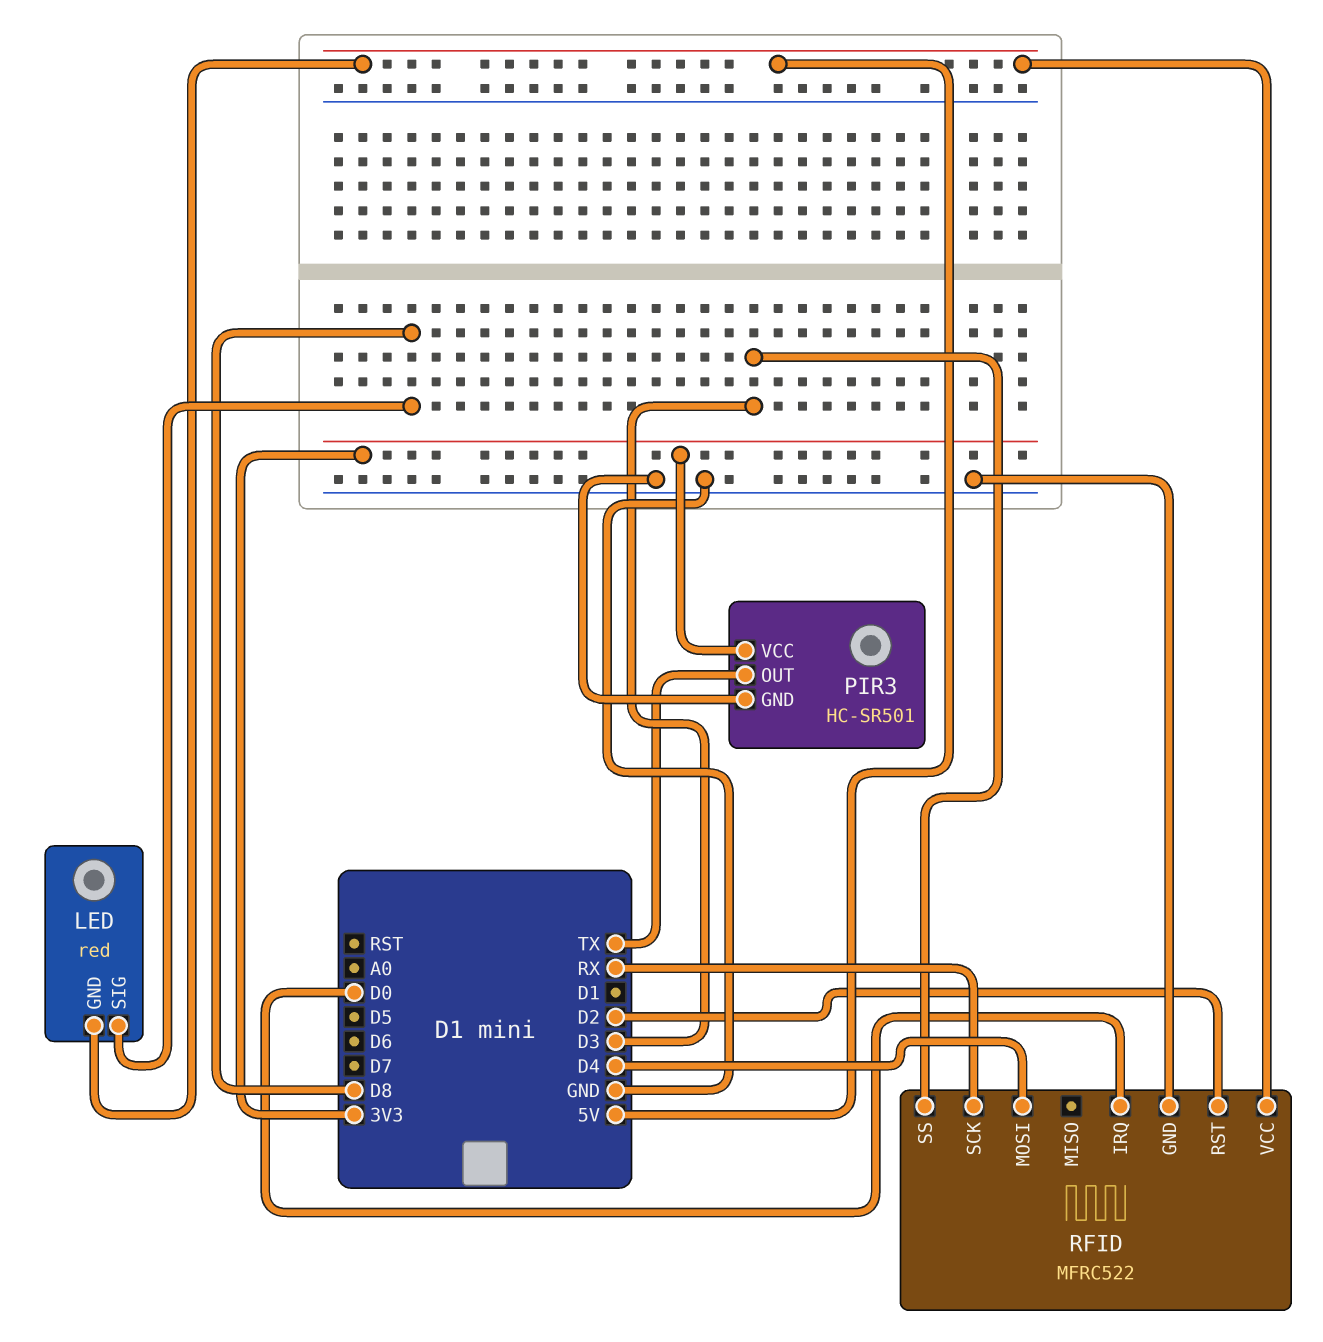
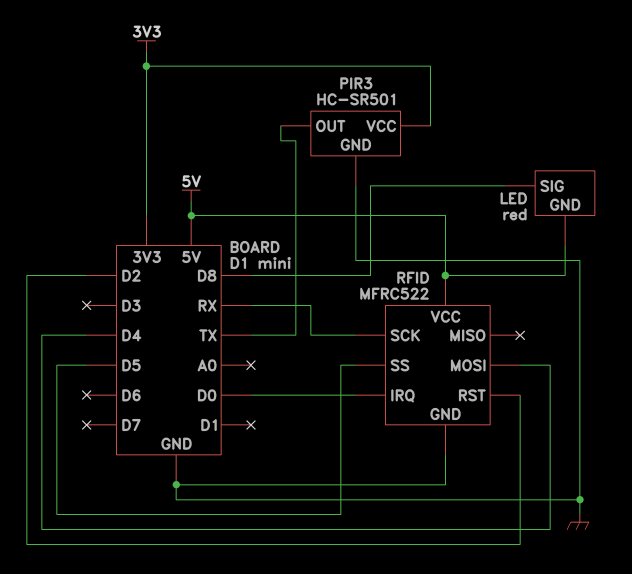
RFID pin SS: D3 -> D5

